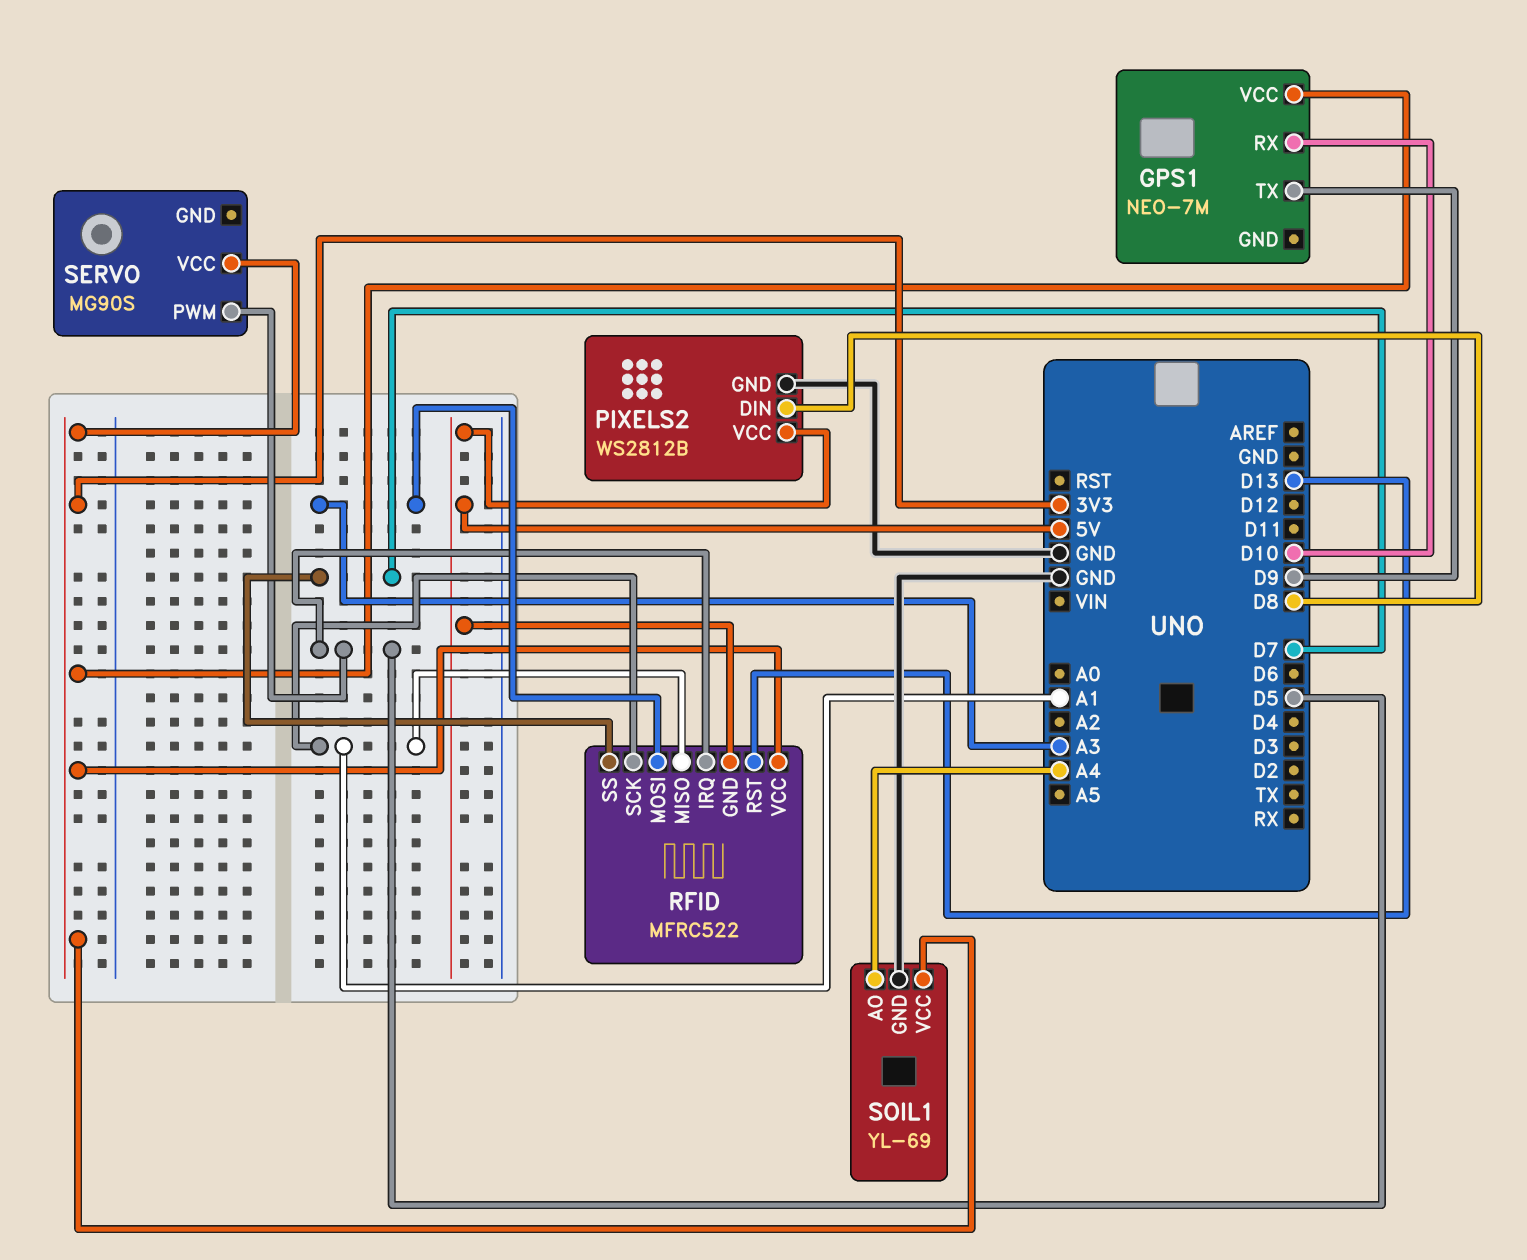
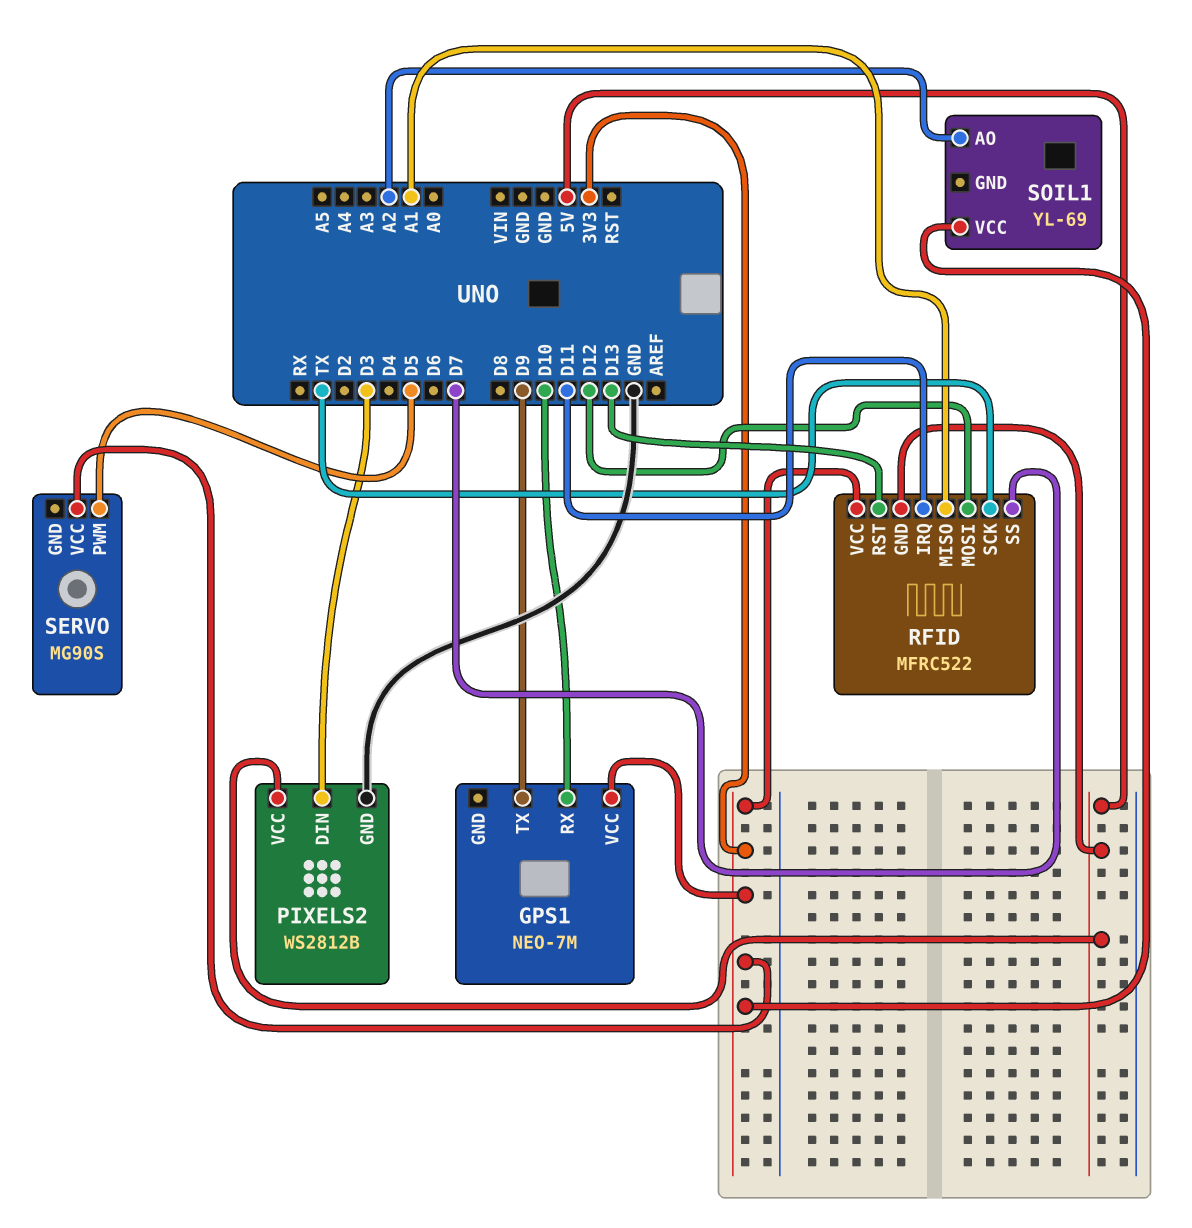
PIXELS2 pin DIN: D8 -> D3
RFID pin IRQ: D5 -> D11
RFID pin MOSI: A3 -> D12
RFID pin SCK: A1 -> TX
SOIL1 pin AO: A4 -> A2
SOIL1 pin GND: GND -> none

